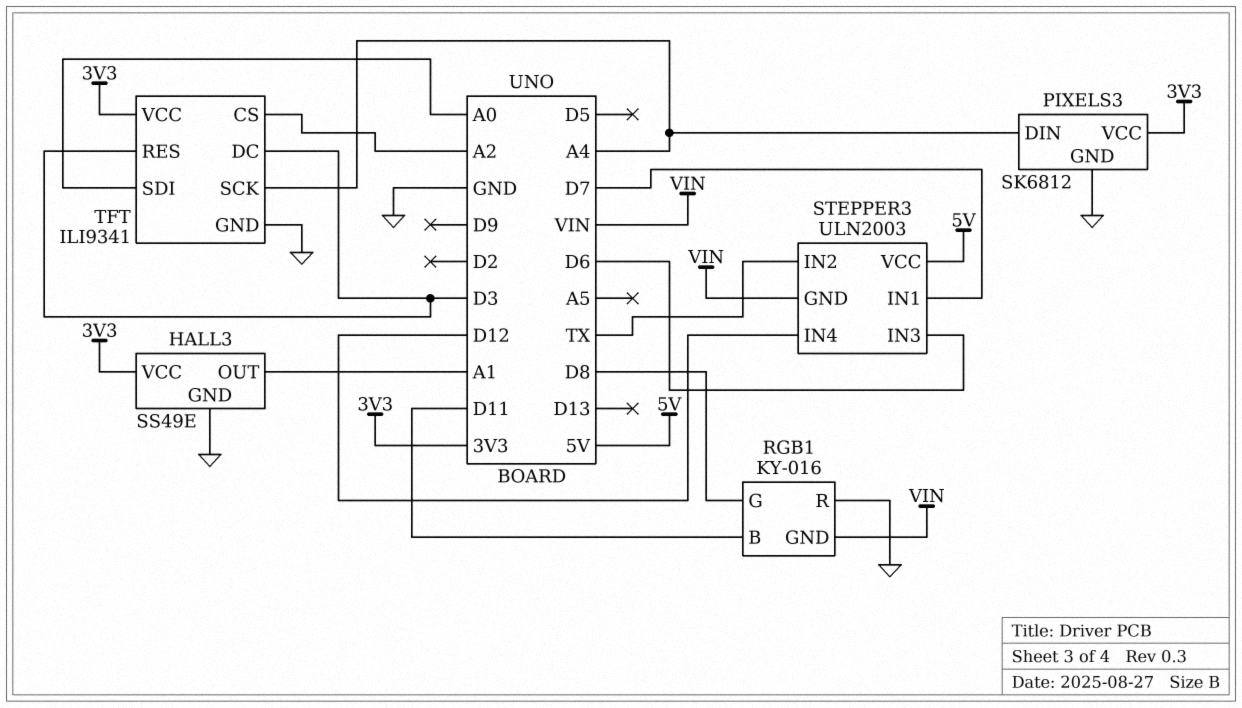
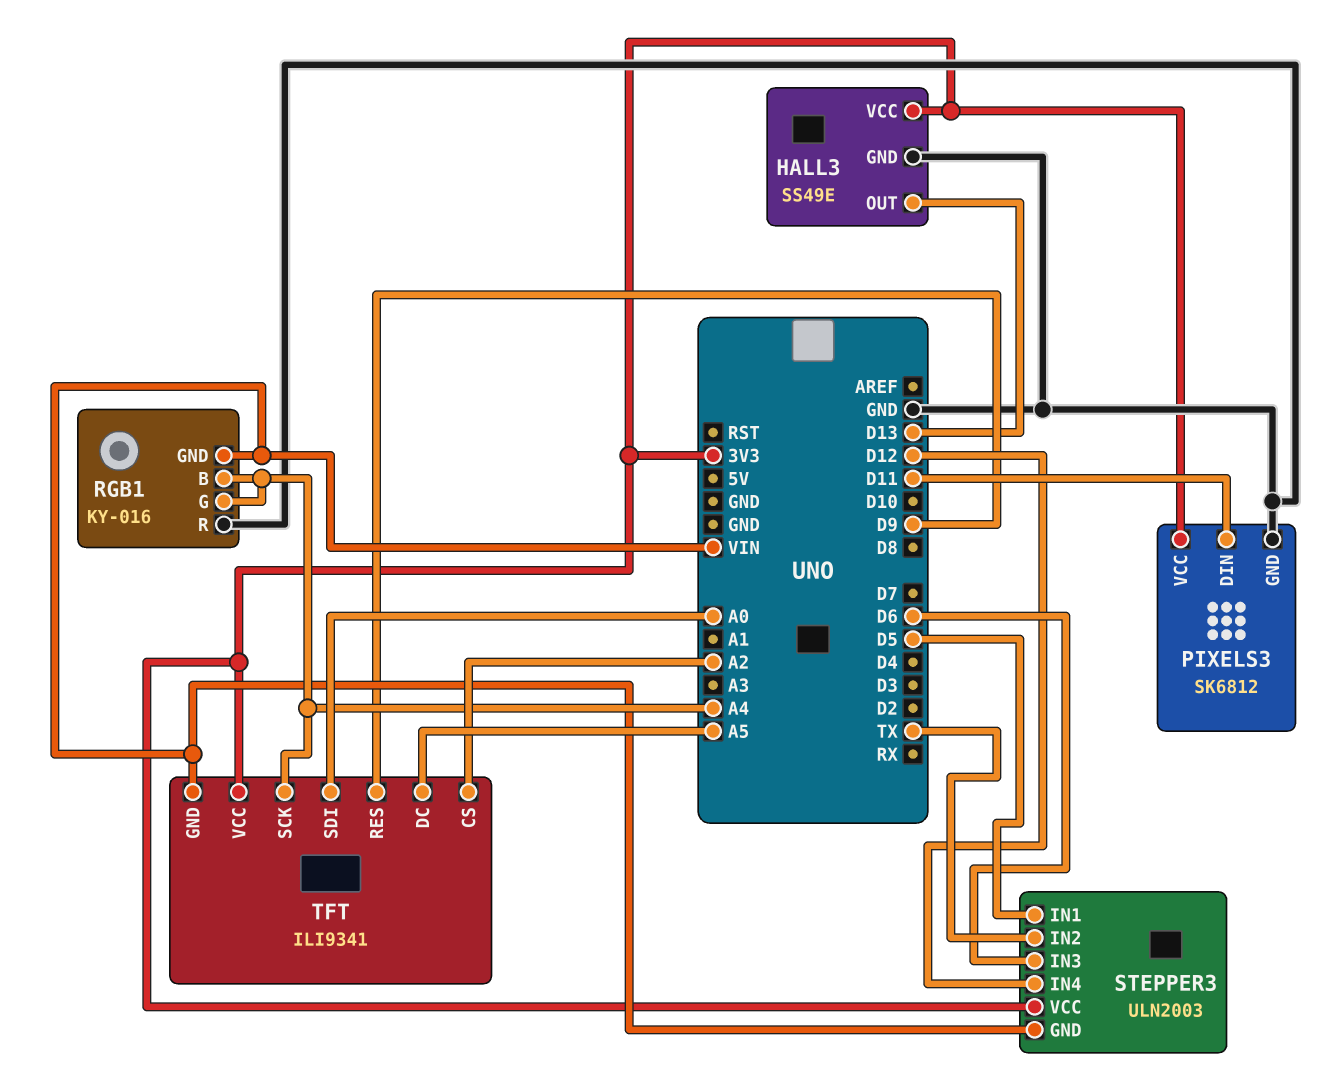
HALL3 pin OUT: A1 -> D13
PIXELS3 pin DIN: A4 -> D11
RGB1 pin B: D11 -> A4
RGB1 pin G: D8 -> A4
STEPPER3 pin IN1: D7 -> D5
STEPPER3 pin VCC: 5V -> 3V3
TFT pin DC: D3 -> A5
TFT pin GND: GND -> VIN
TFT pin RES: D3 -> D9

